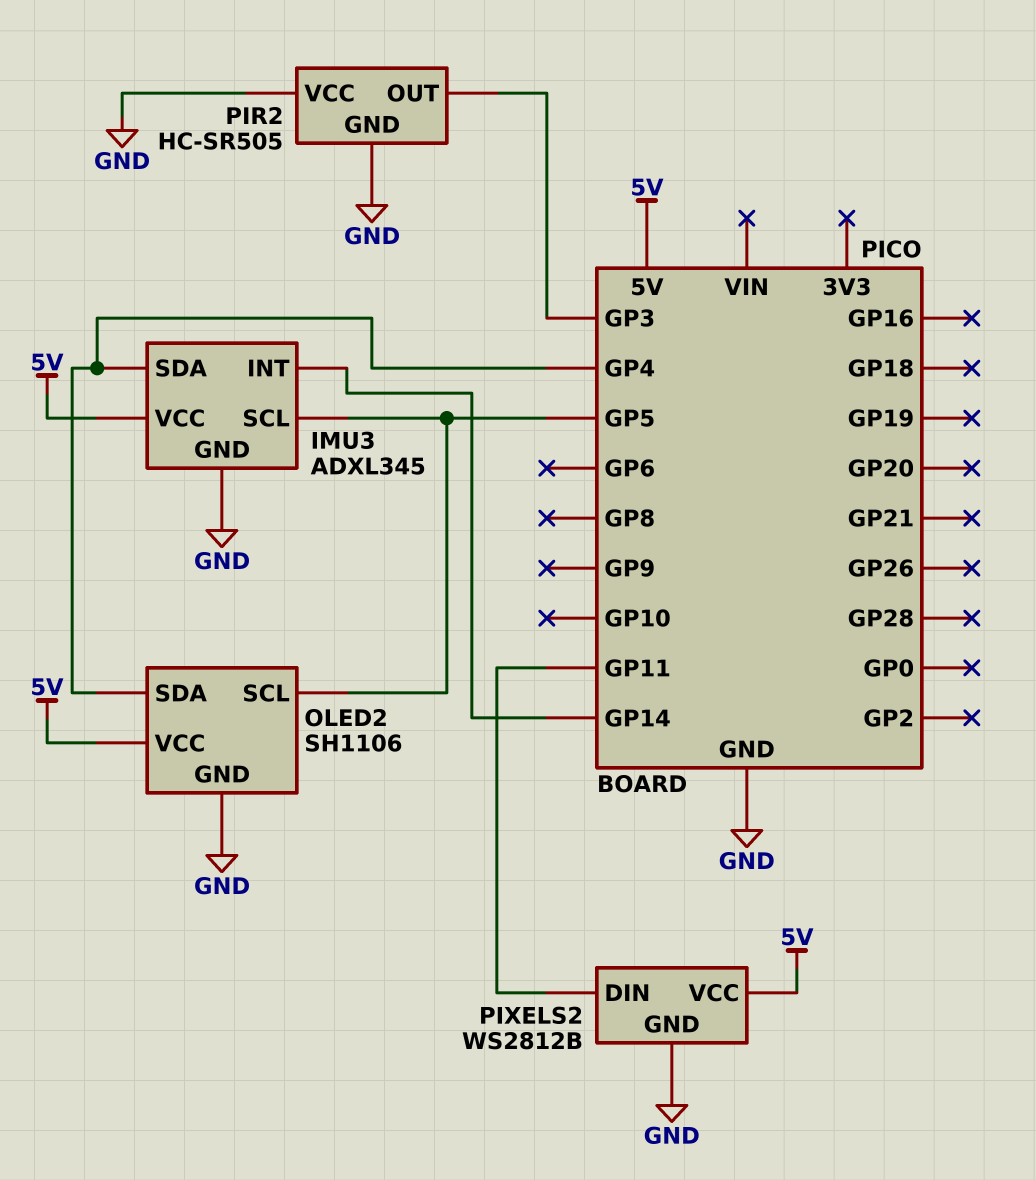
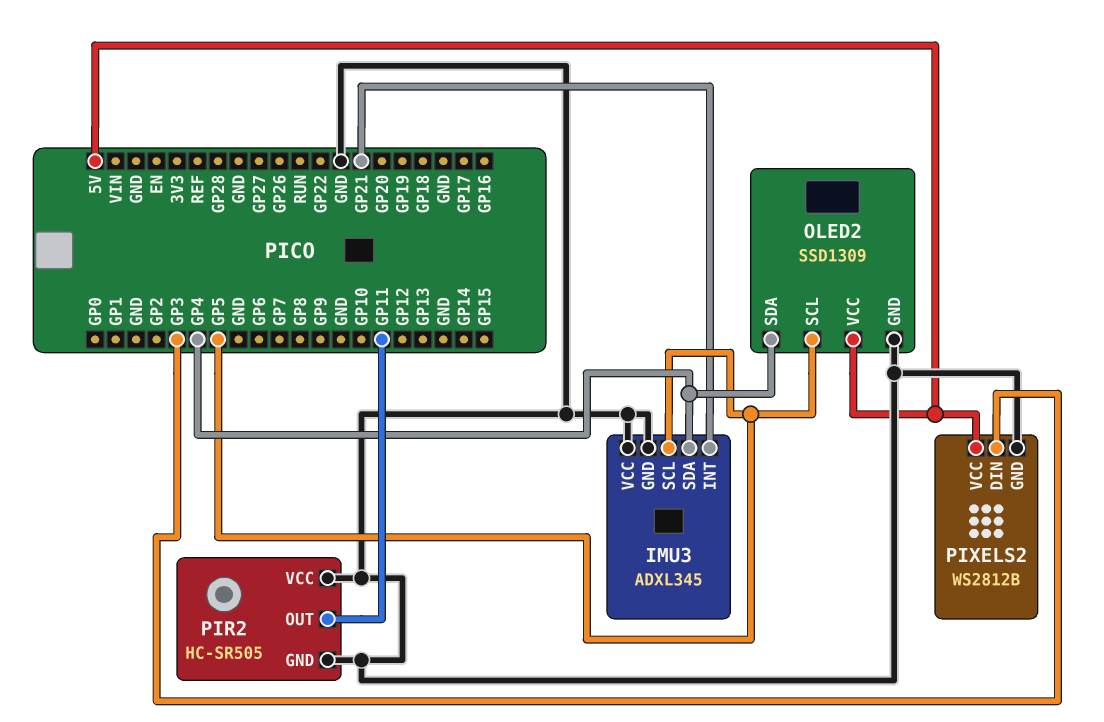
IMU3 pin INT: GP14 -> GP21
IMU3 pin VCC: 5V -> GND
OLED2: SH1106 -> SSD1309
PIR2 pin OUT: GP3 -> GP11
PIXELS2 pin DIN: GP11 -> GP3

